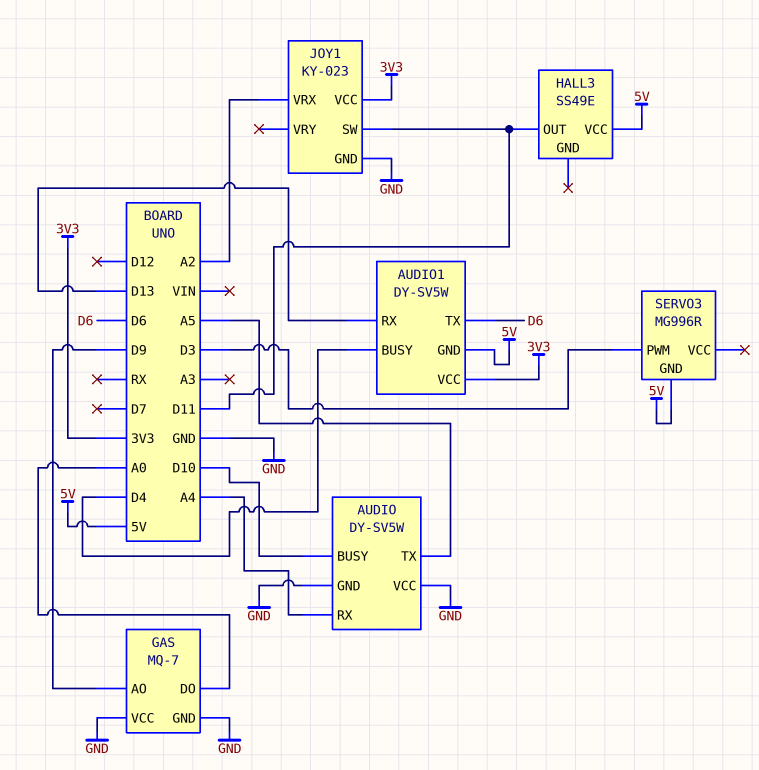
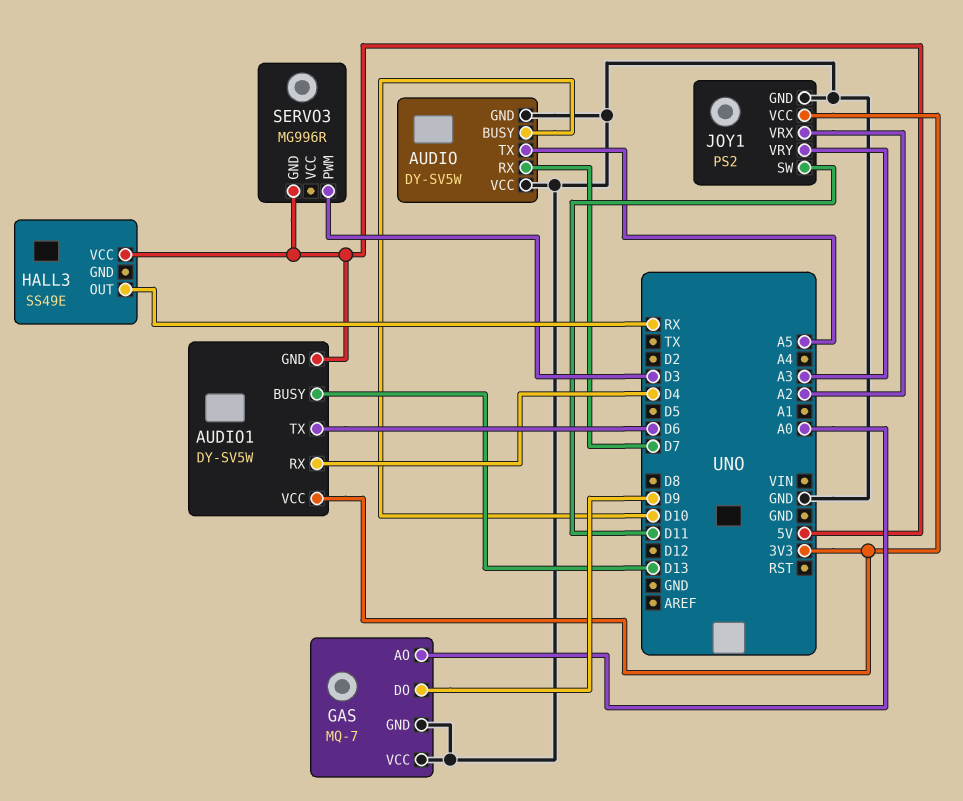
AUDIO pin RX: A4 -> D7
AUDIO1 pin BUSY: D4 -> D13
AUDIO1 pin RX: D13 -> D4
GAS pin AO: D9 -> A0
GAS pin DO: A0 -> D9
HALL3 pin OUT: D11 -> RX
JOY1: KY-023 -> PS2
JOY1 pin VRY: none -> A3

